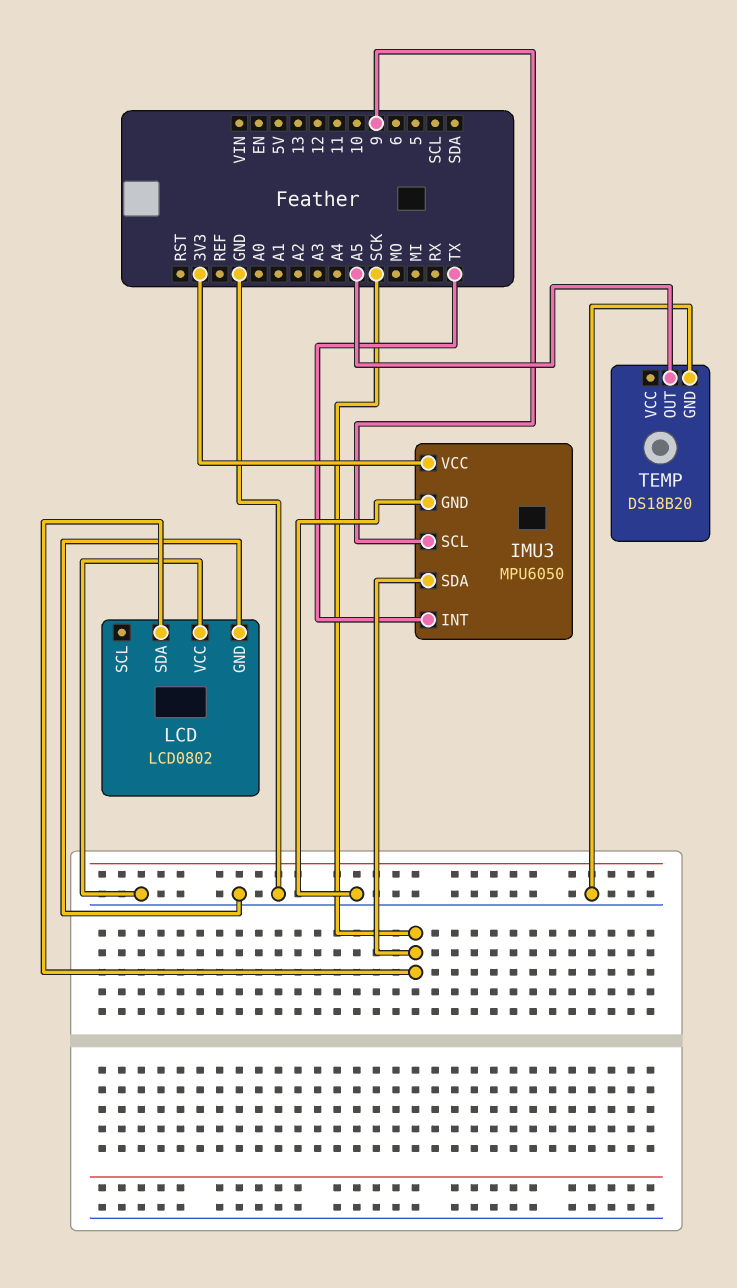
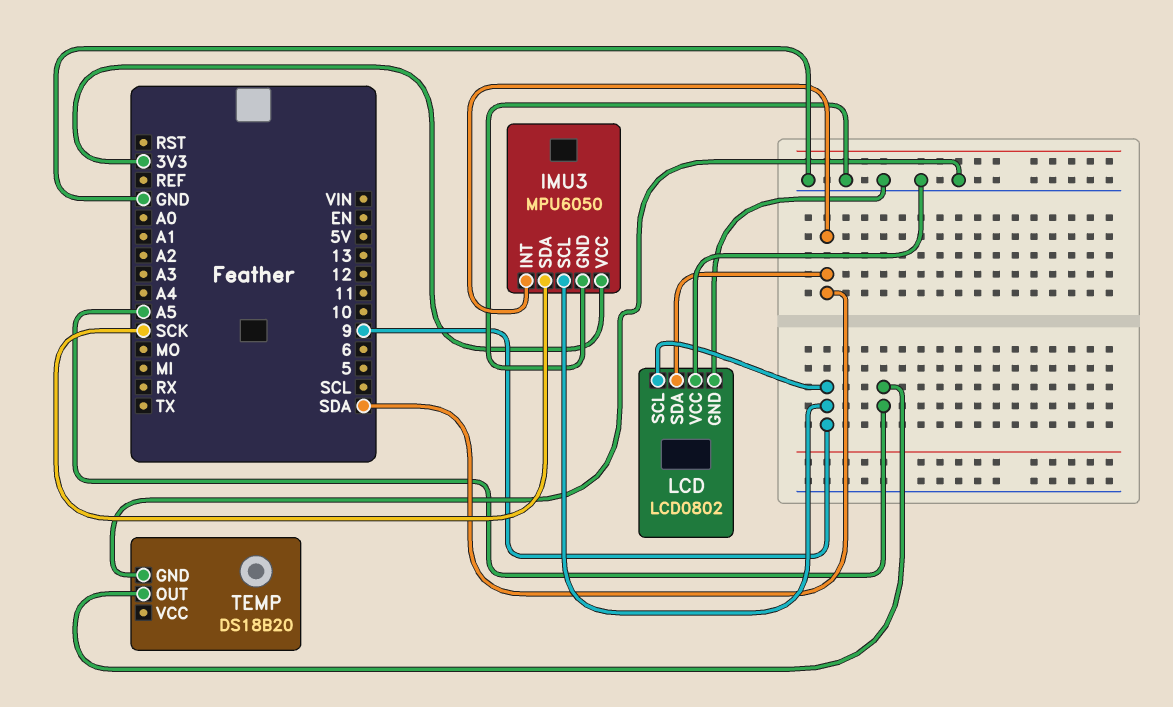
IMU3 pin INT: TX -> SDA
LCD pin SCL: none -> 9
LCD pin SDA: SCK -> SDA

